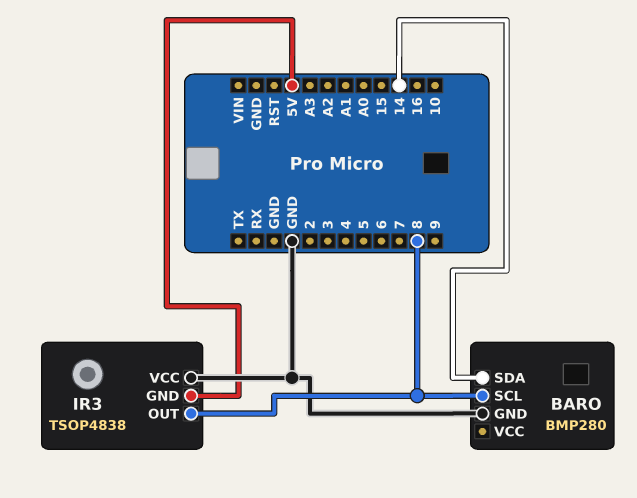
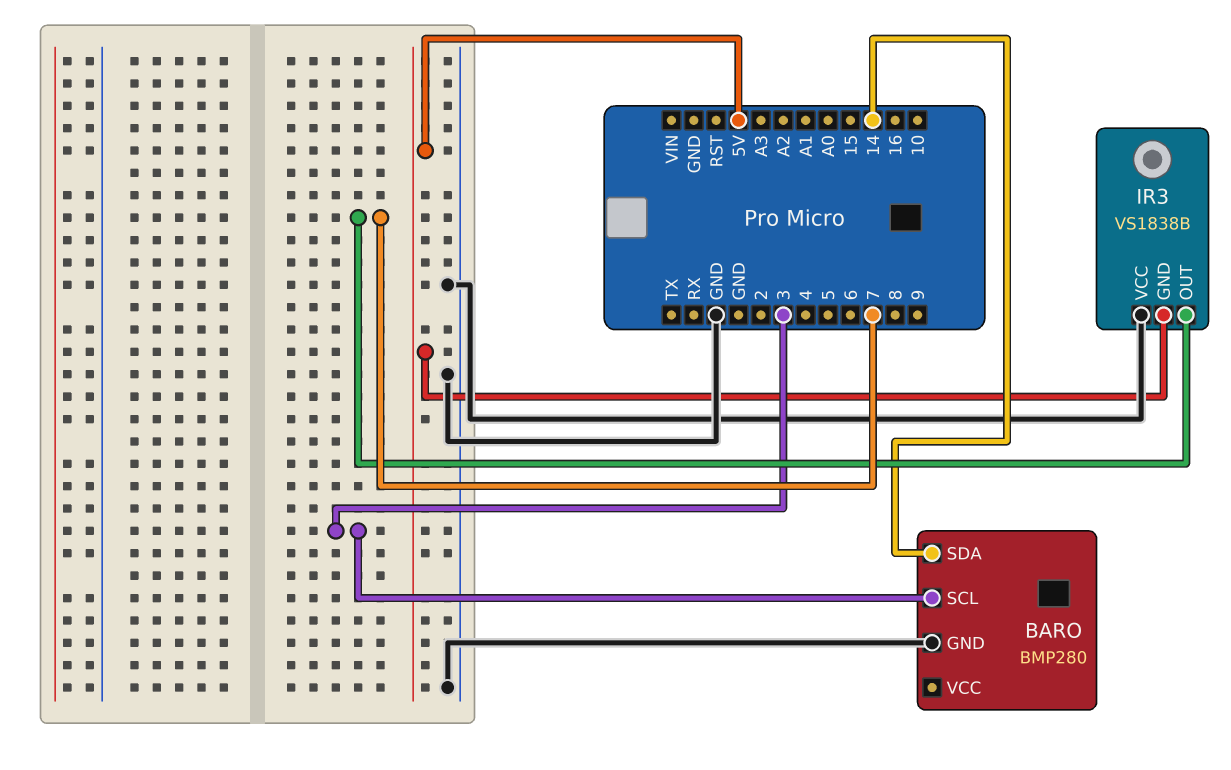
BARO pin SCL: 8 -> 3
IR3: TSOP4838 -> VS1838B
IR3 pin OUT: 8 -> 7

